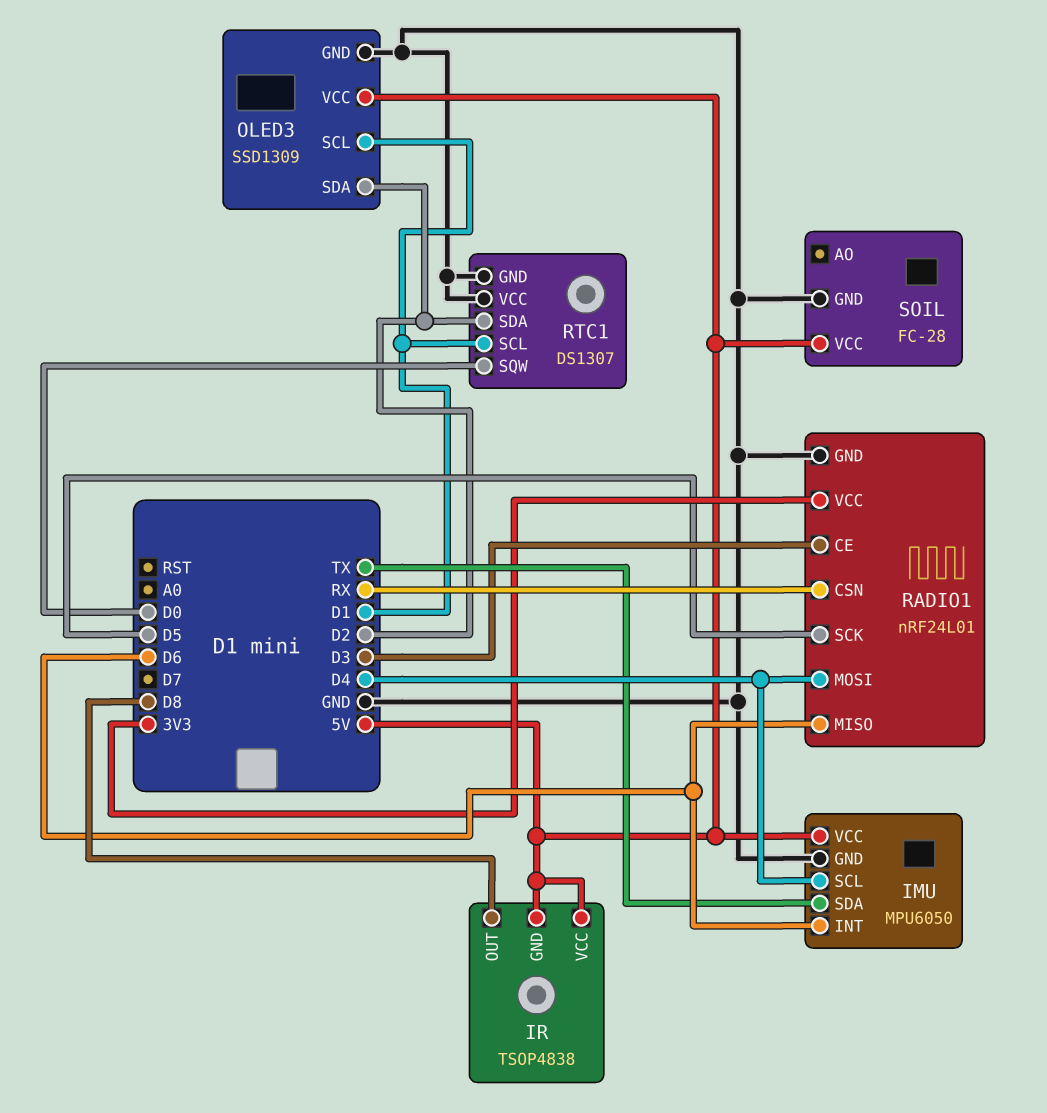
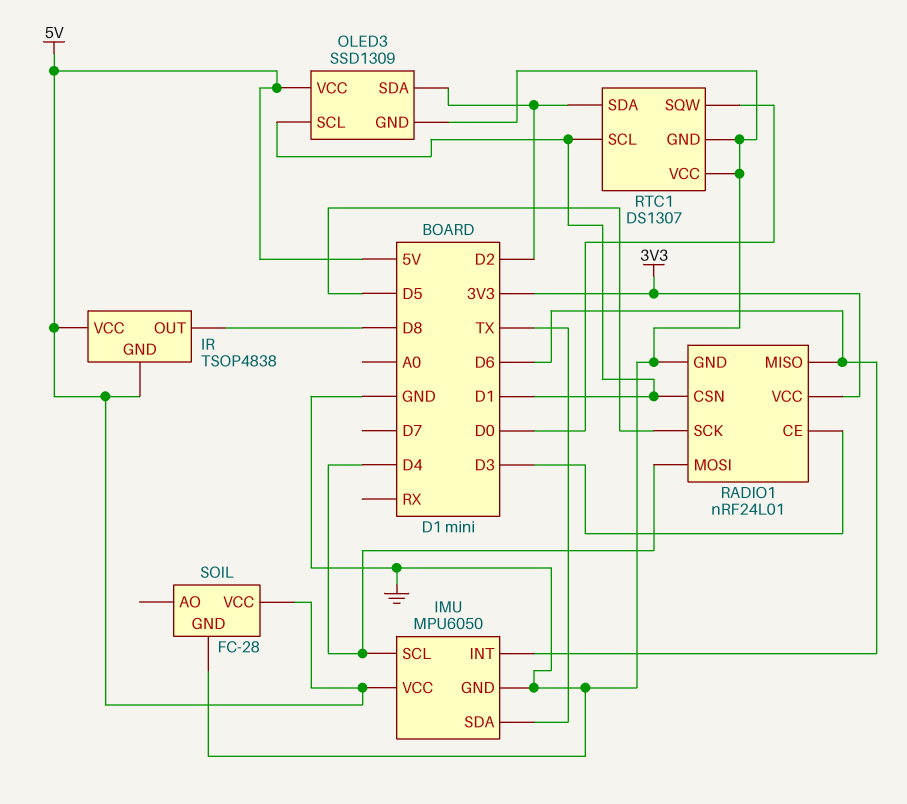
RADIO1 pin CSN: RX -> D1

